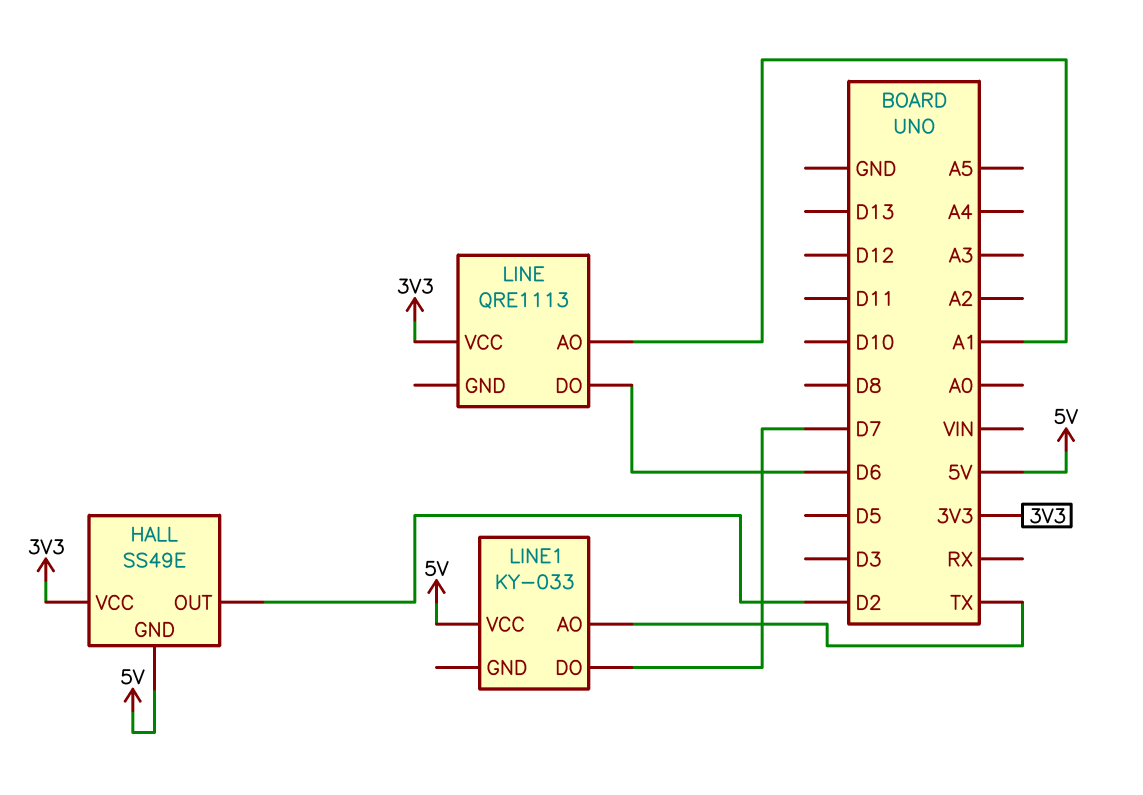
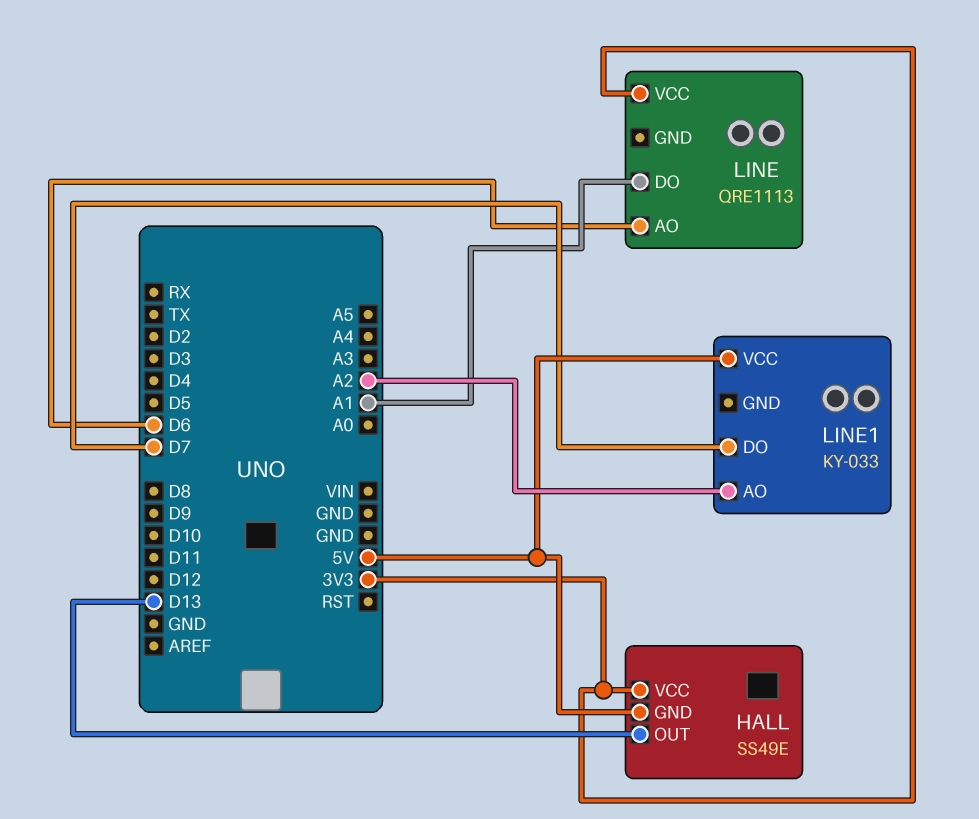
HALL pin OUT: D2 -> D13
LINE pin AO: A1 -> D6
LINE pin DO: D6 -> A1
LINE1 pin AO: TX -> A2

